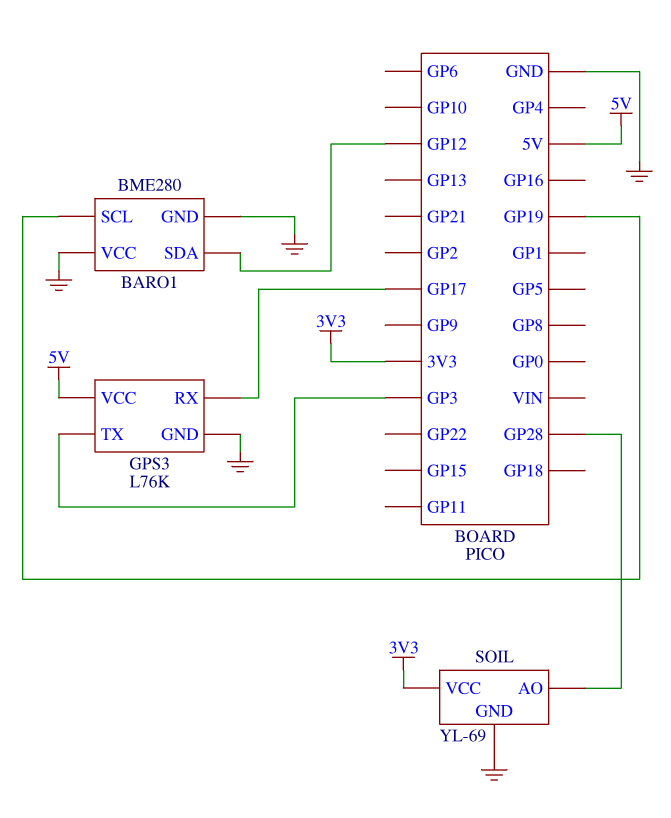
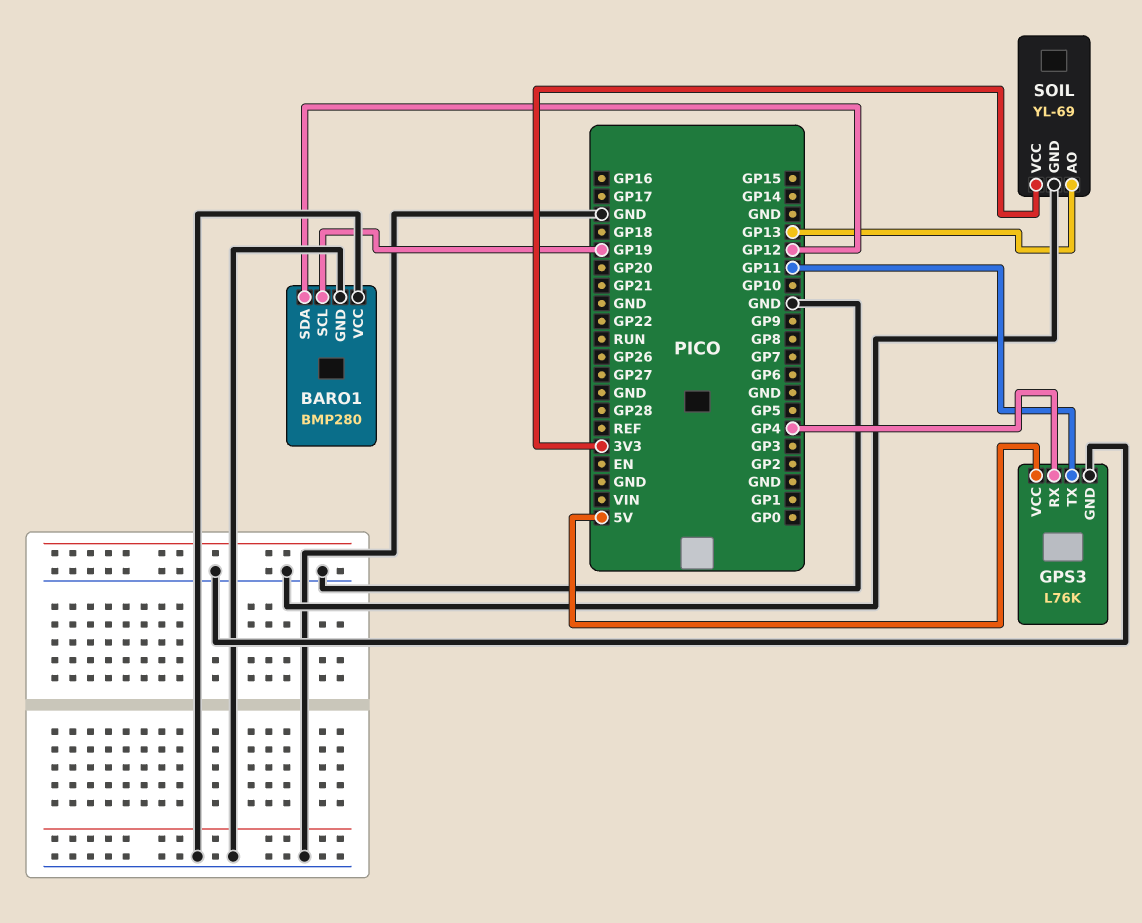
BARO1: BME280 -> BMP280
GPS3 pin RX: GP17 -> GP4
GPS3 pin TX: GP3 -> GP11
SOIL pin AO: GP28 -> GP13

